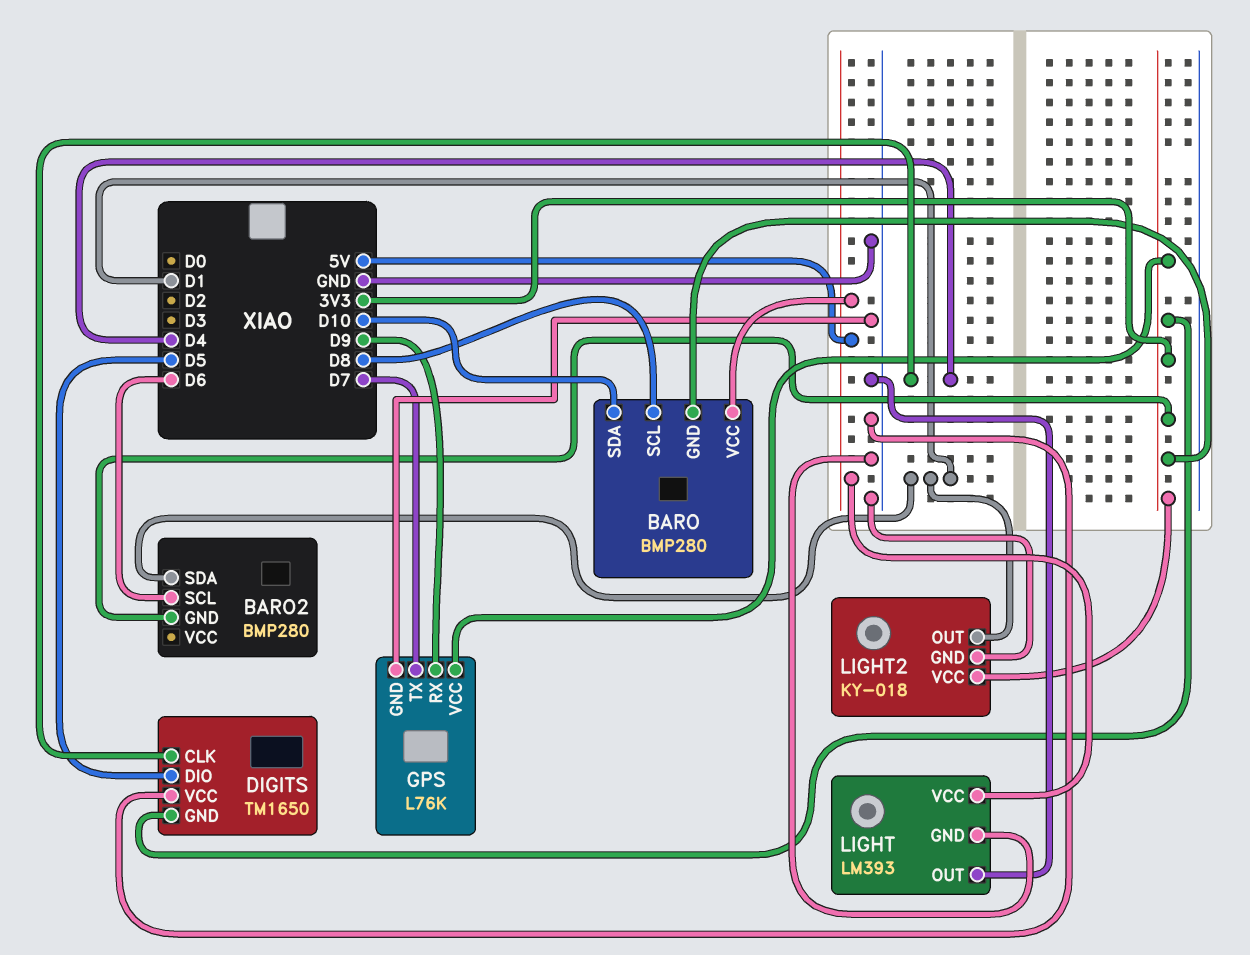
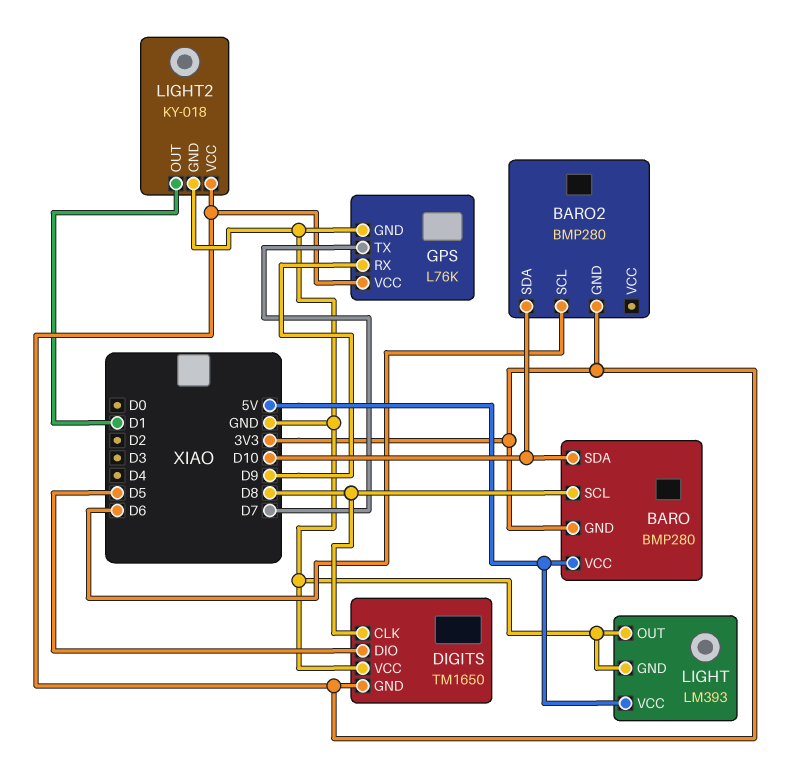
BARO2 pin SDA: D1 -> D10
DIGITS pin CLK: D4 -> D8

